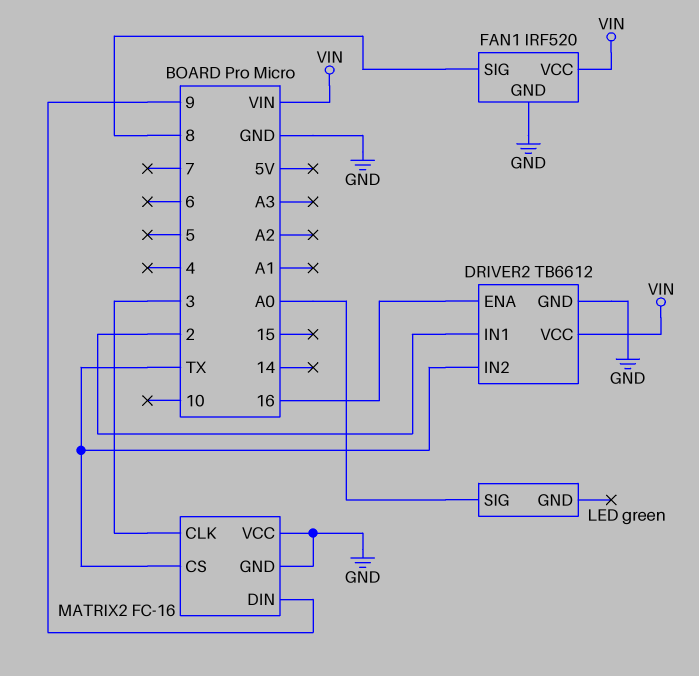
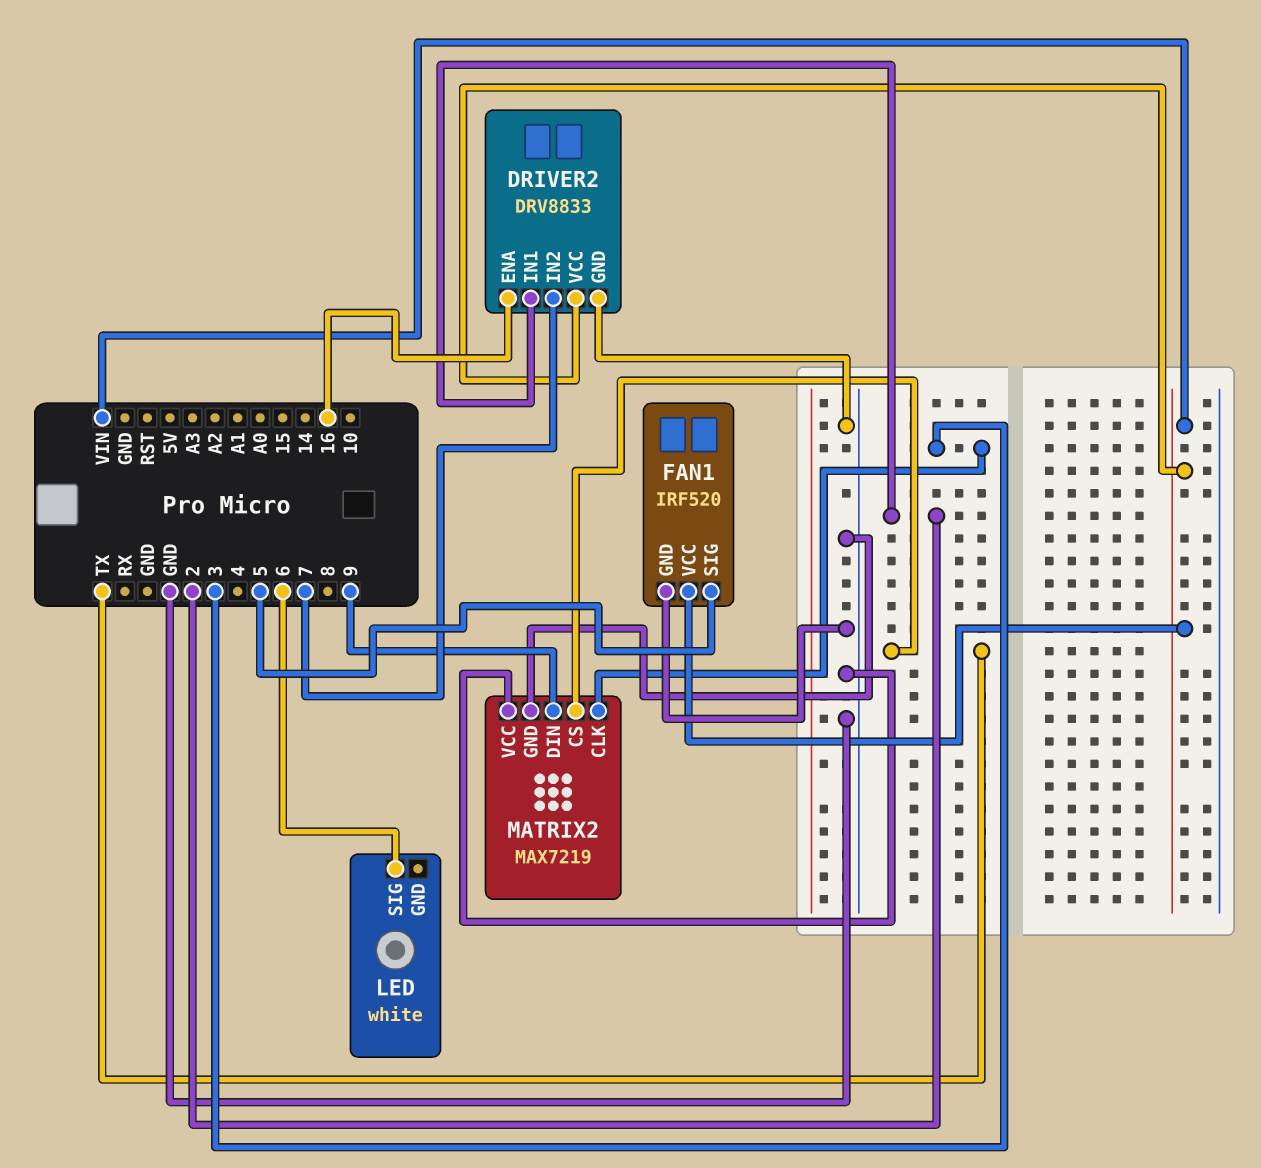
DRIVER2: TB6612 -> DRV8833
DRIVER2 pin IN2: TX -> 7
FAN1 pin SIG: 8 -> 5
LED: green -> white
LED pin SIG: A0 -> 6
MATRIX2: FC-16 -> MAX7219

